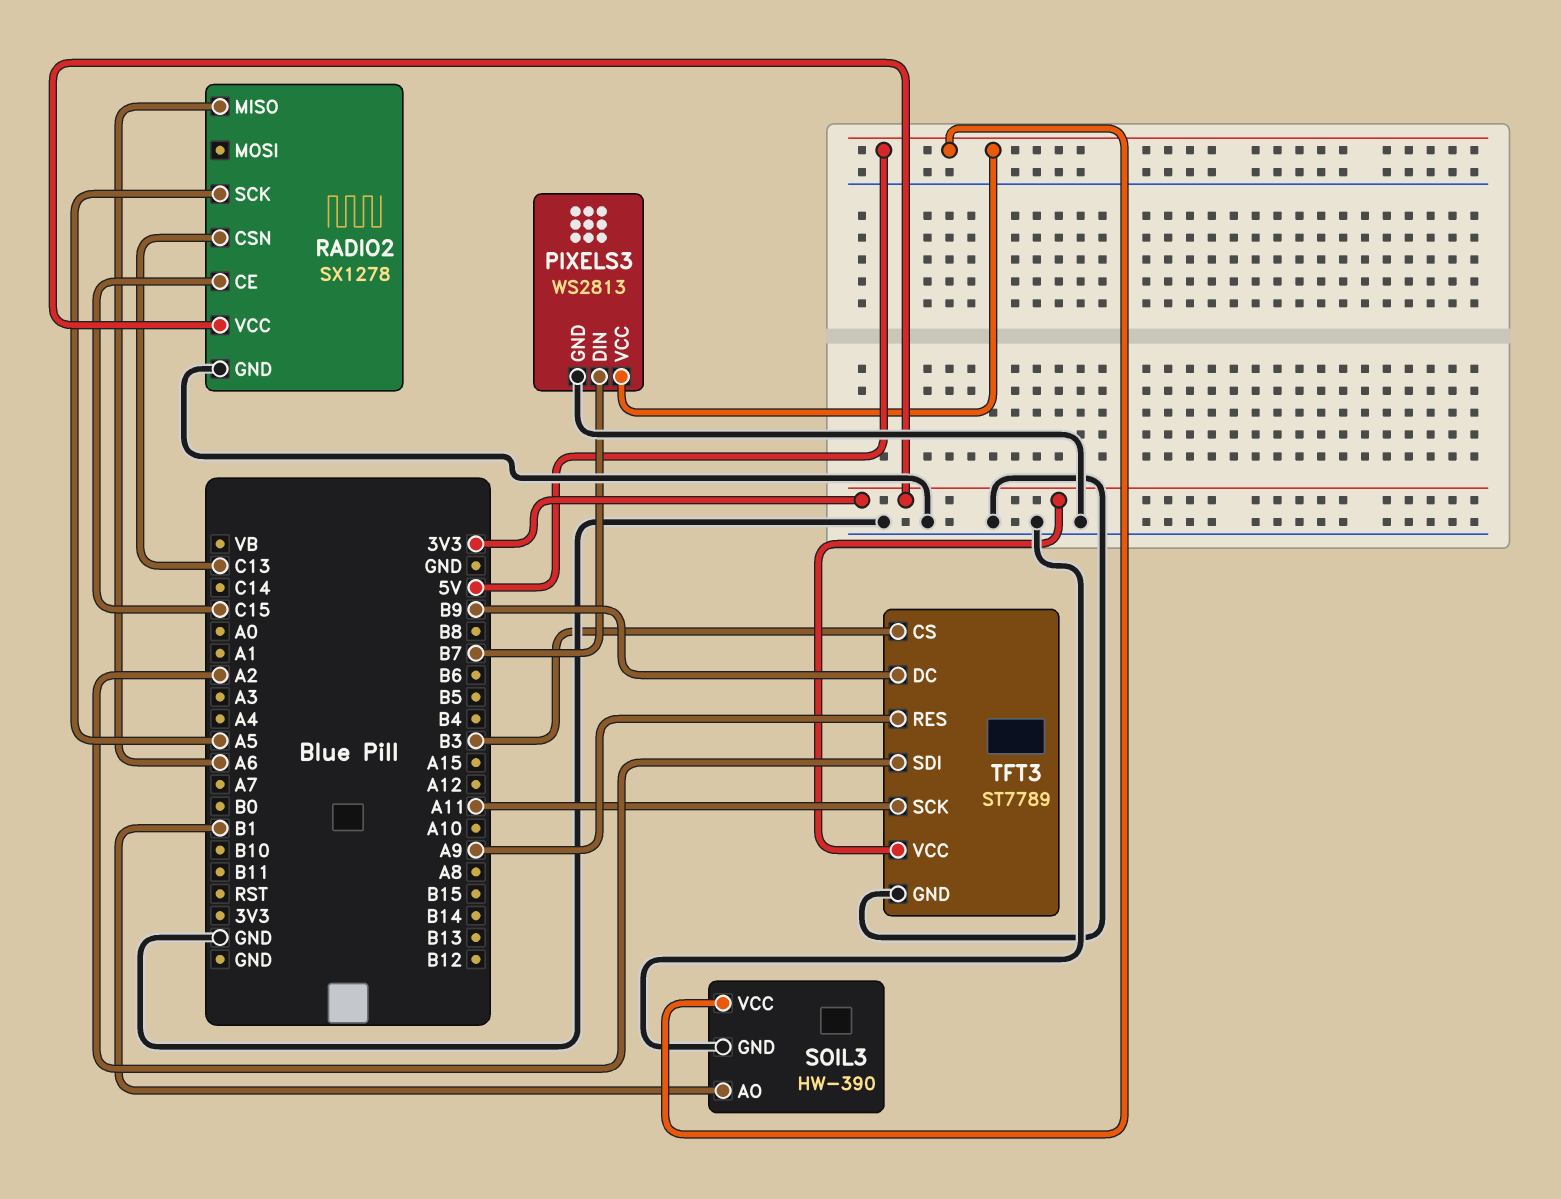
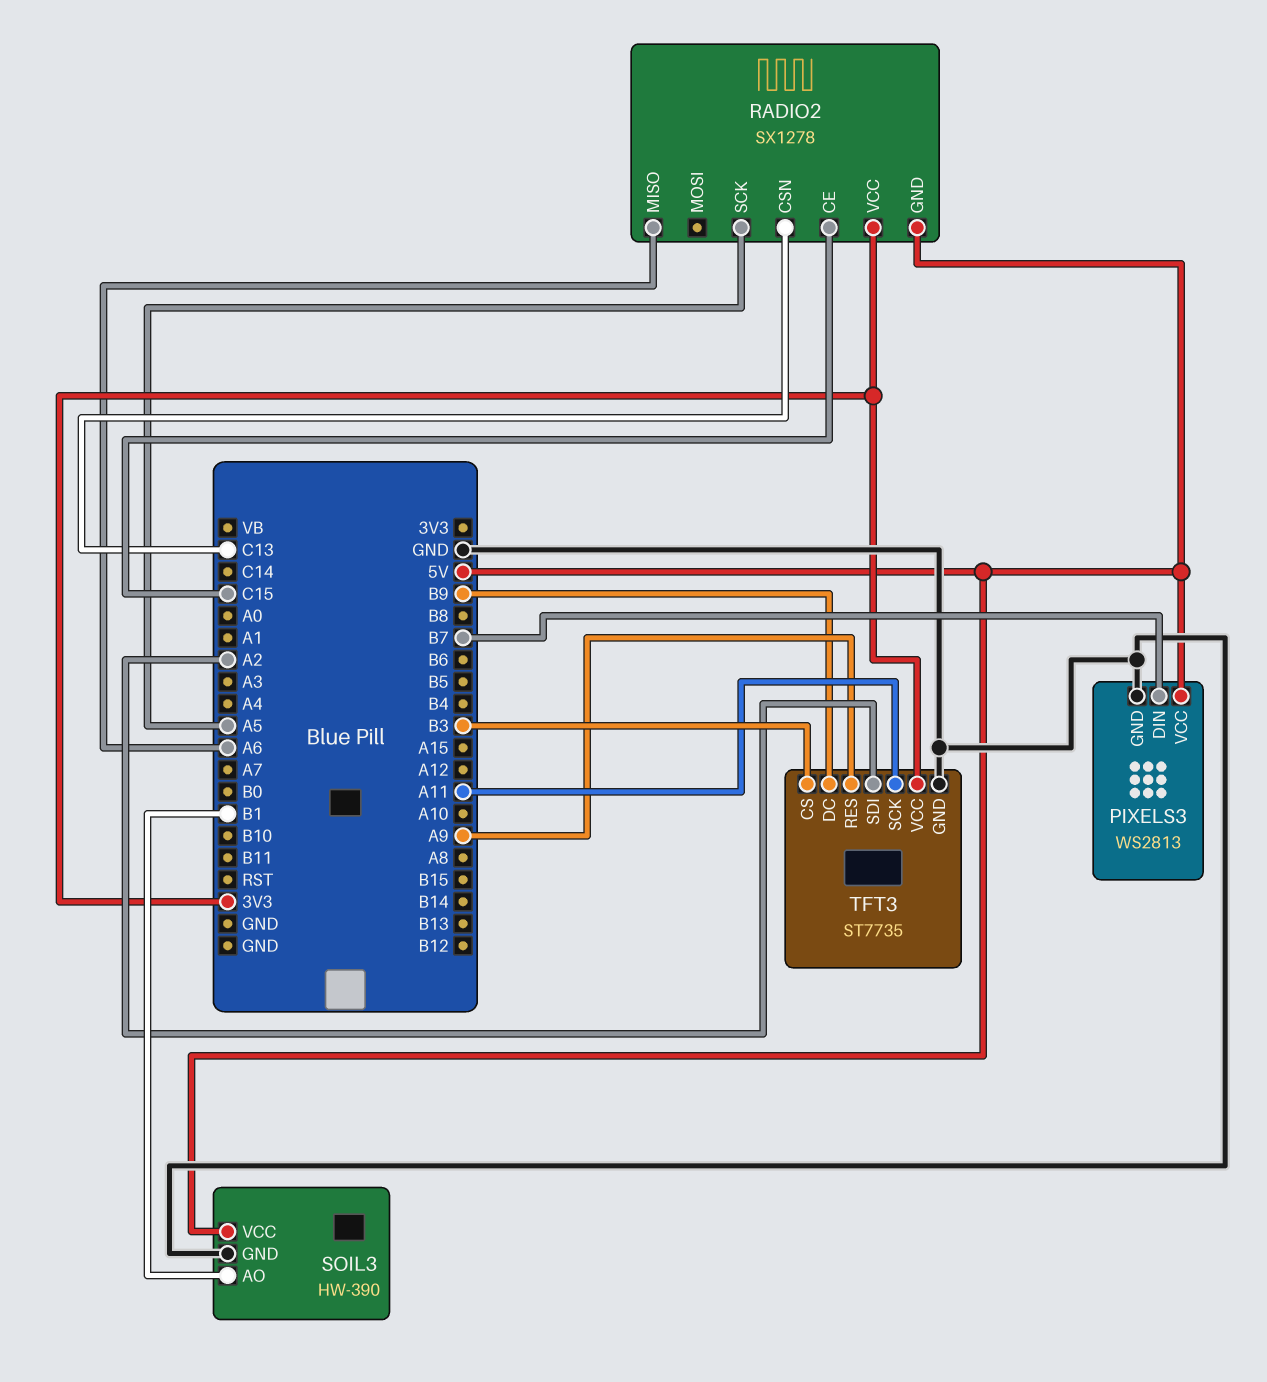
RADIO2 pin GND: GND -> 5V
TFT3: ST7789 -> ST7735

